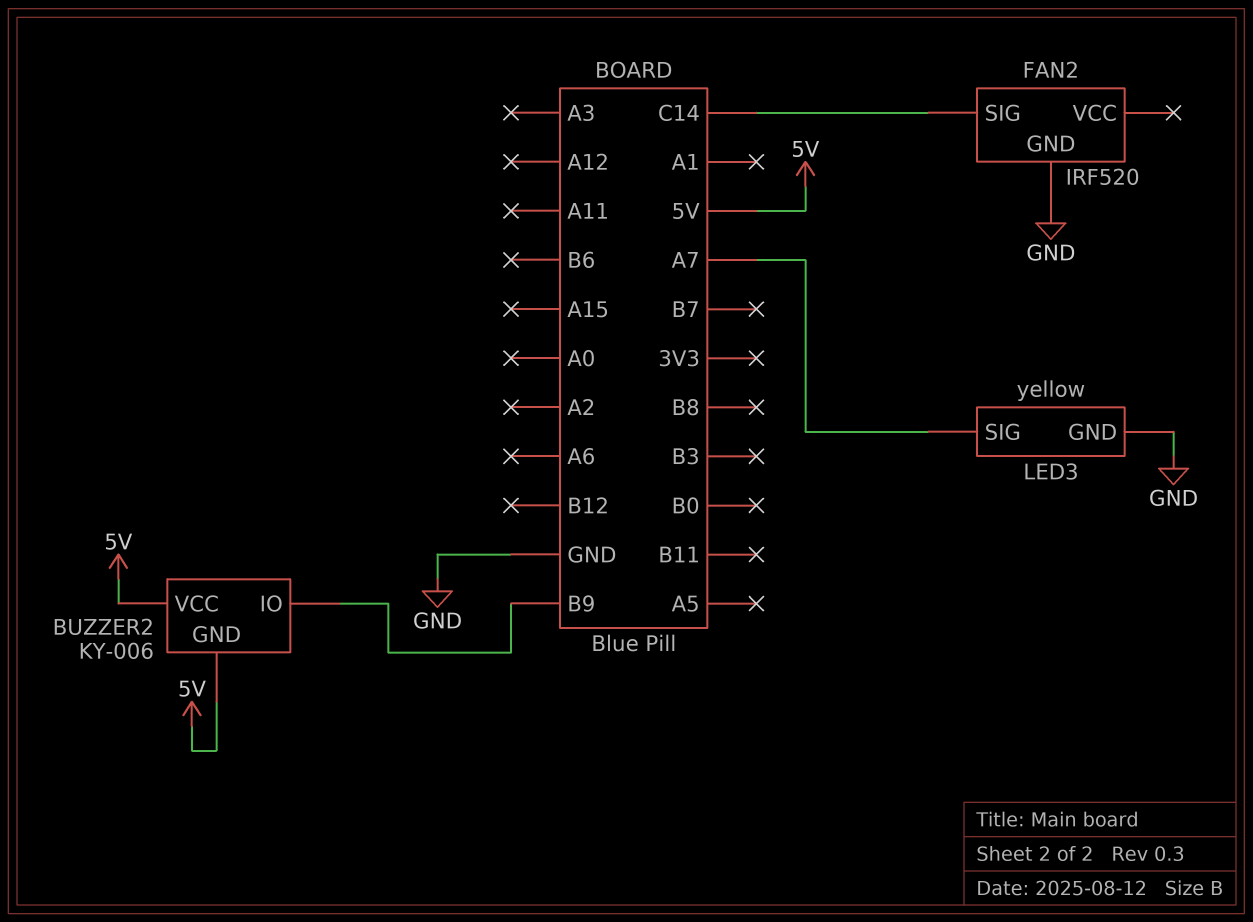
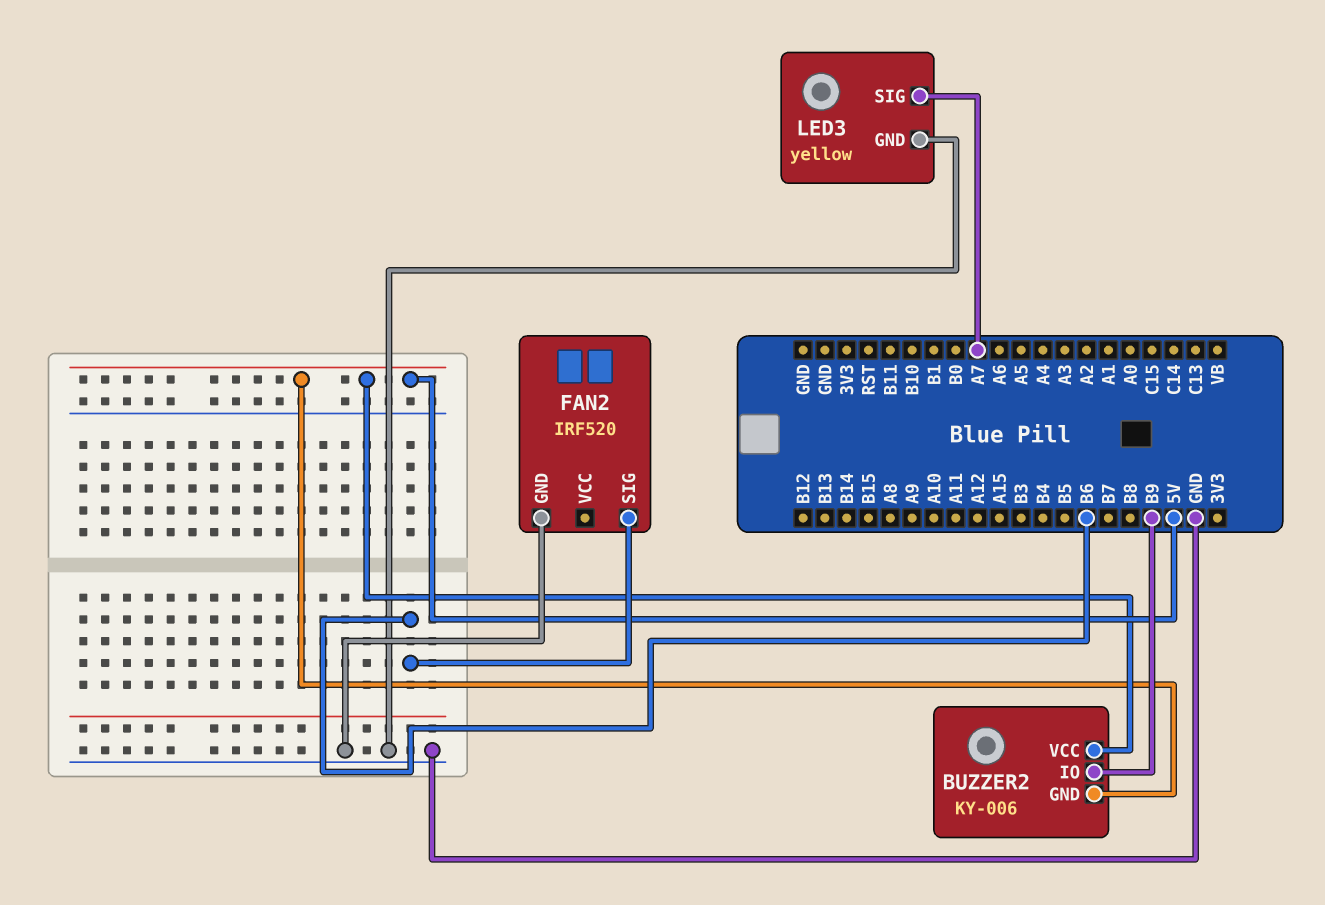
FAN2 pin SIG: C14 -> B6

